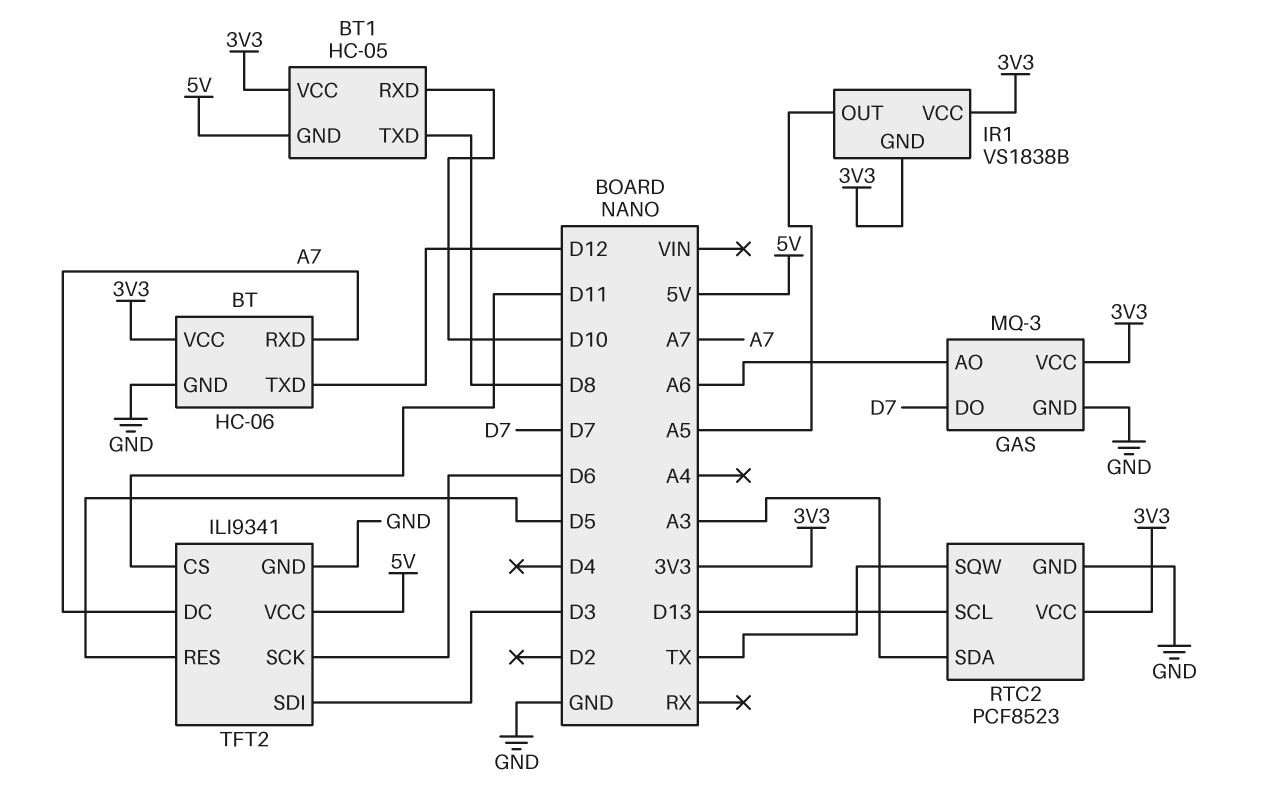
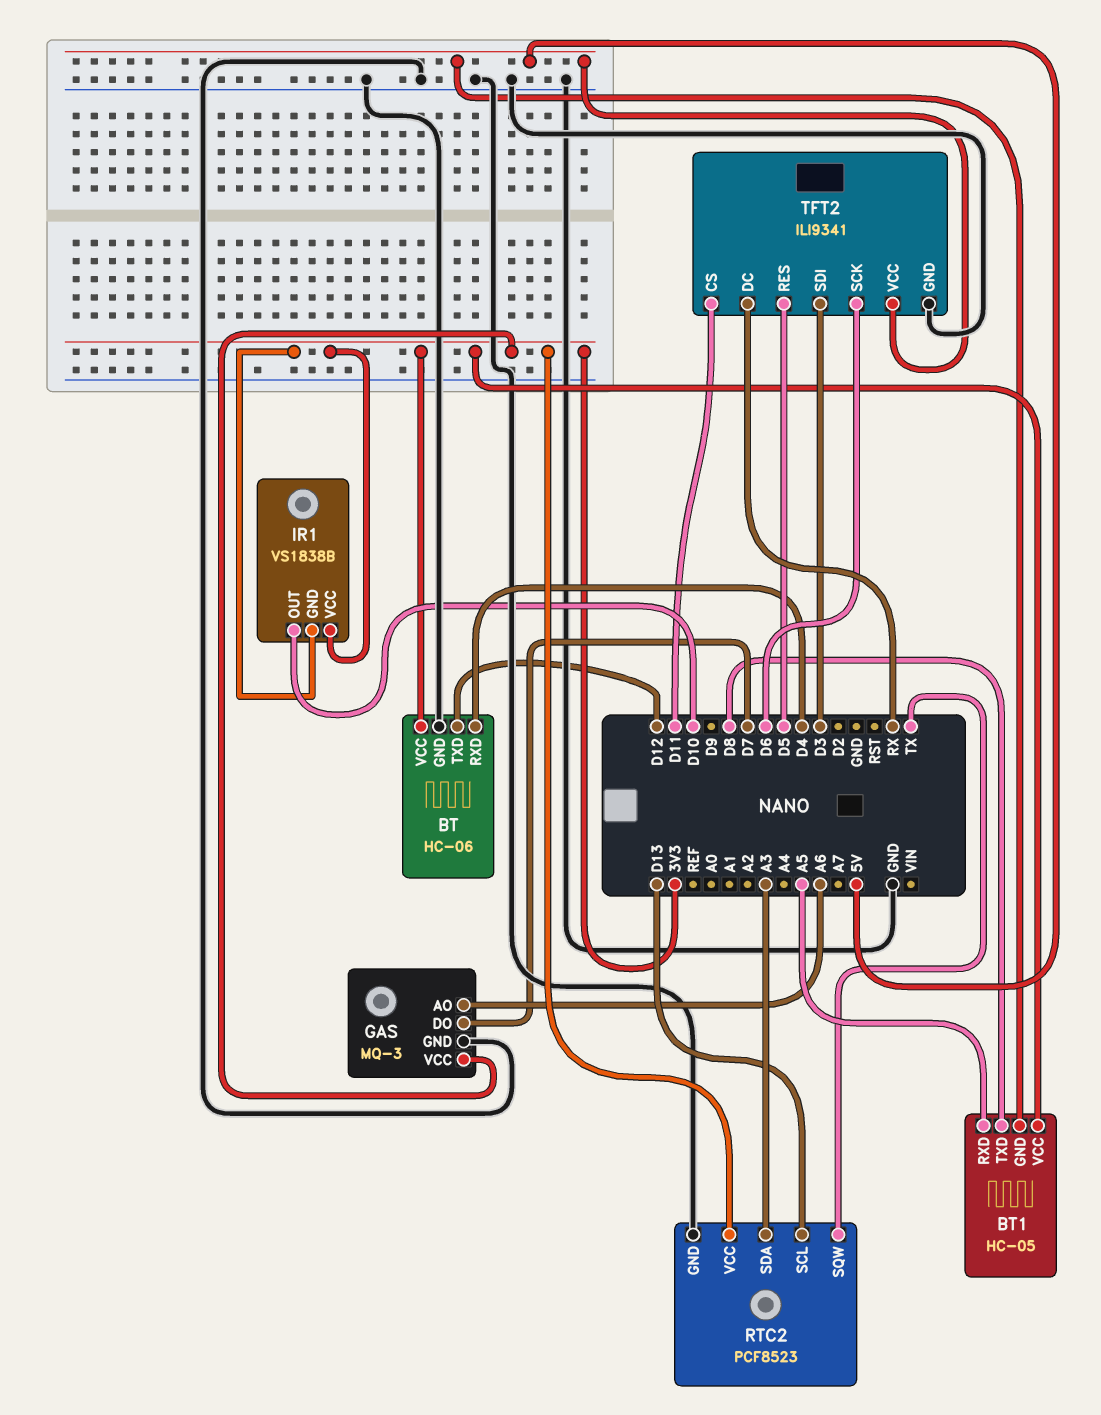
BT pin RXD: A7 -> D4
BT1 pin RXD: D10 -> A5
IR1 pin OUT: A5 -> D10
TFT2 pin DC: A7 -> RX

